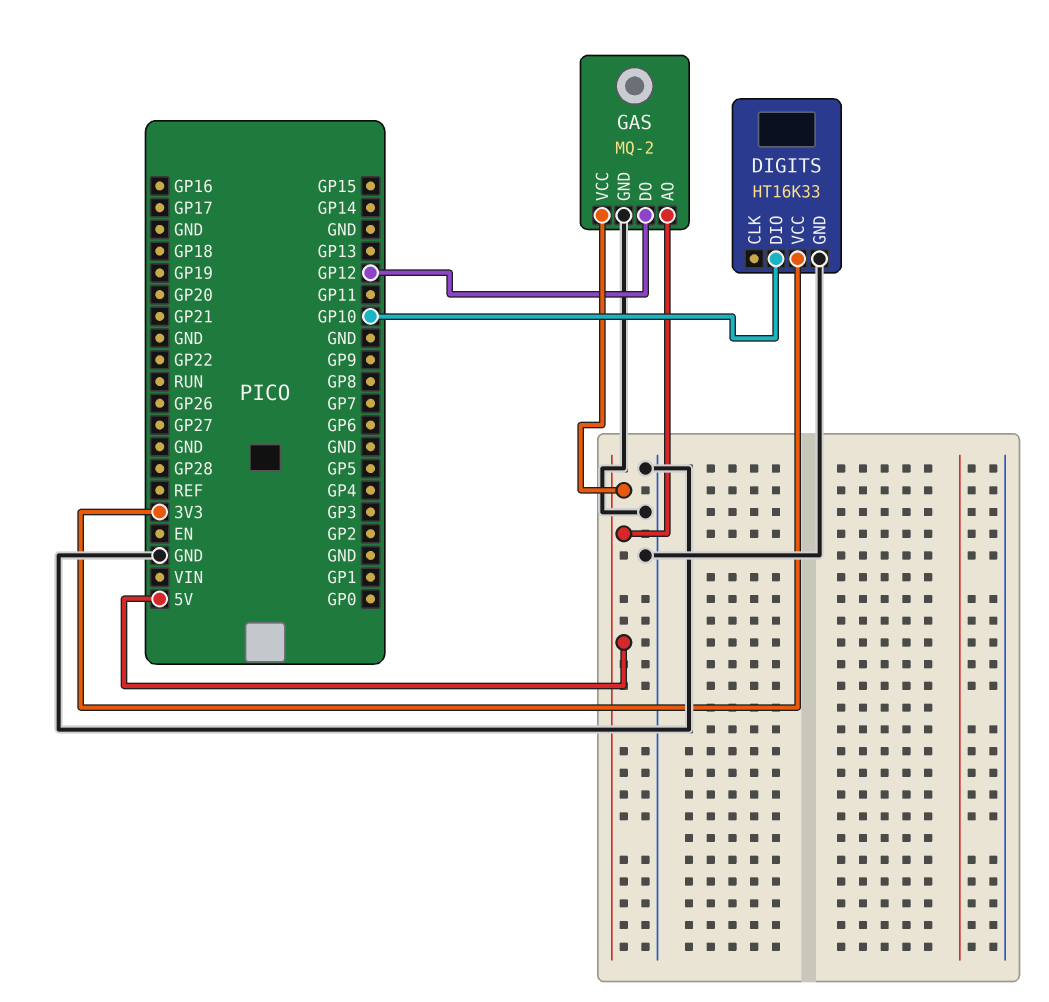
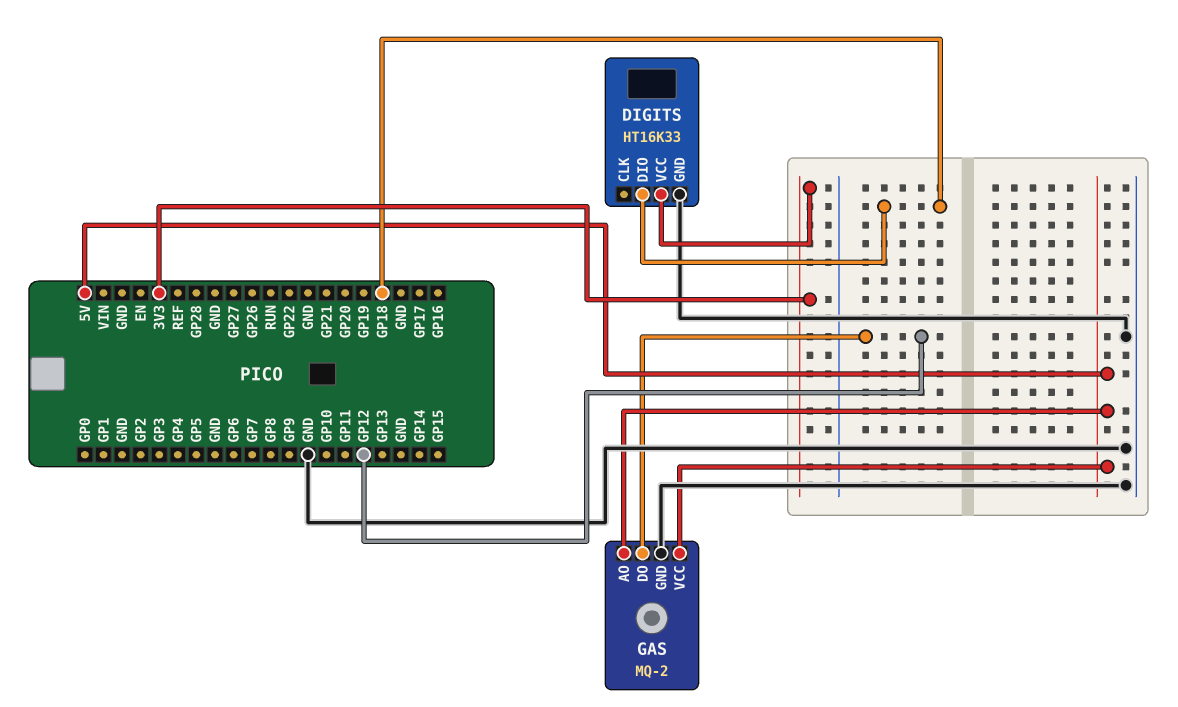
DIGITS pin DIO: GP10 -> GP18

